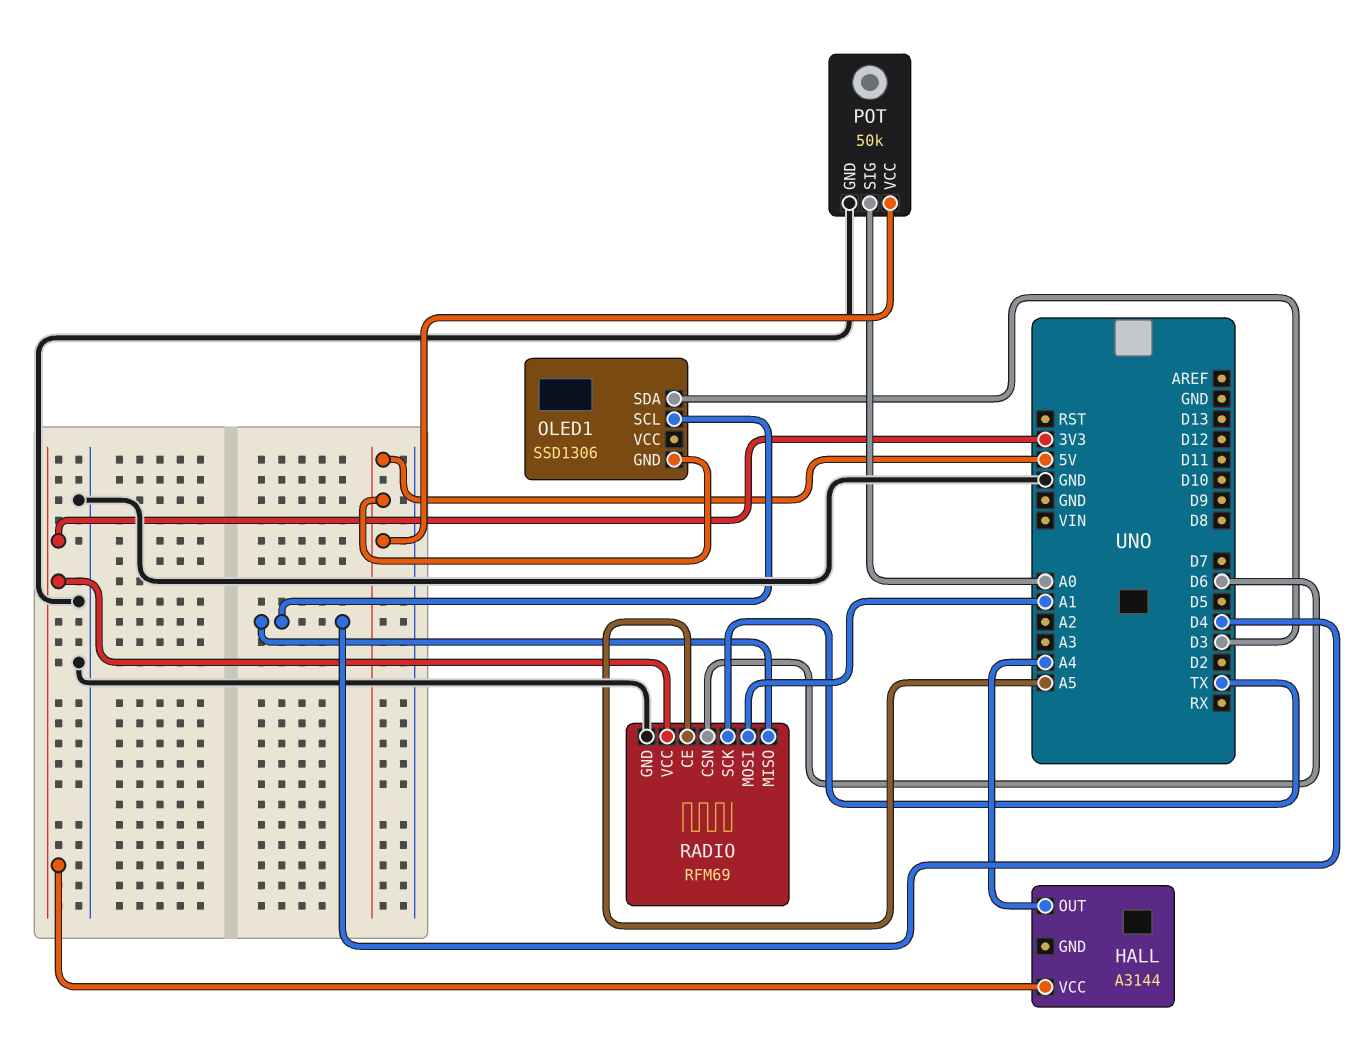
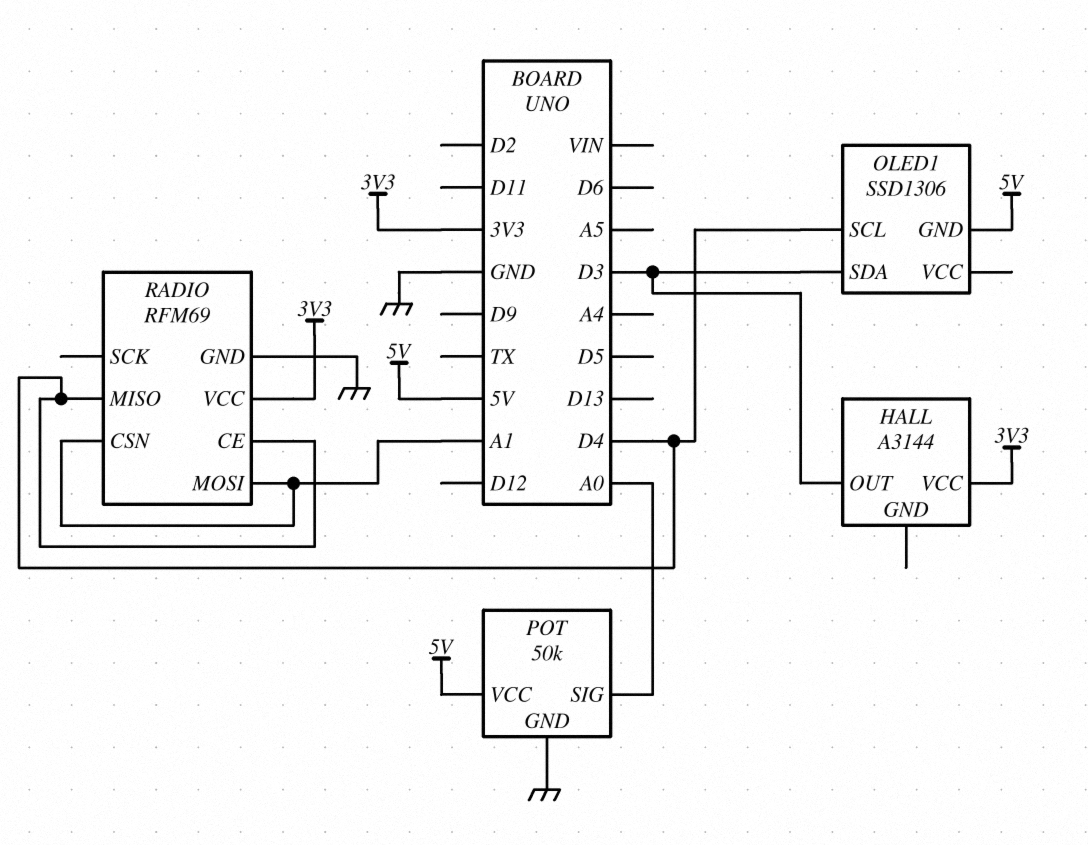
HALL pin OUT: A4 -> D3
RADIO pin CE: A5 -> D4
RADIO pin CSN: D6 -> A1
RADIO pin SCK: TX -> none

